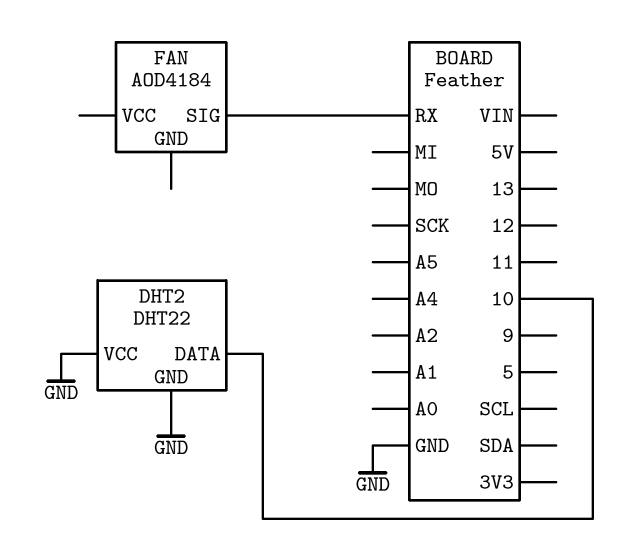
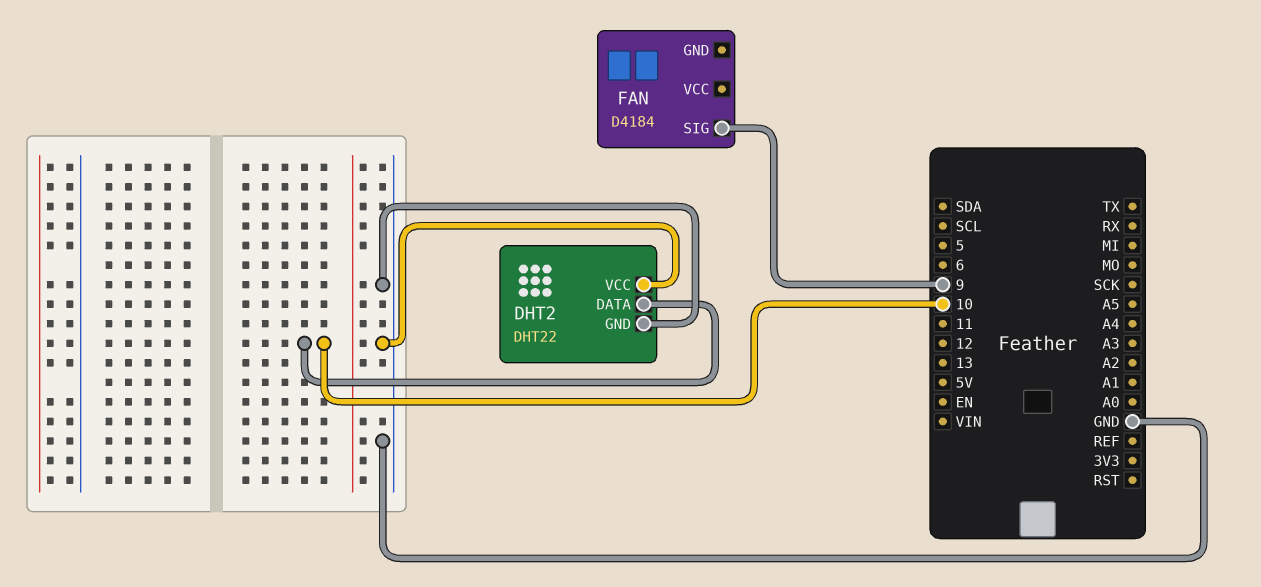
FAN: AOD4184 -> D4184
FAN pin SIG: RX -> 9

